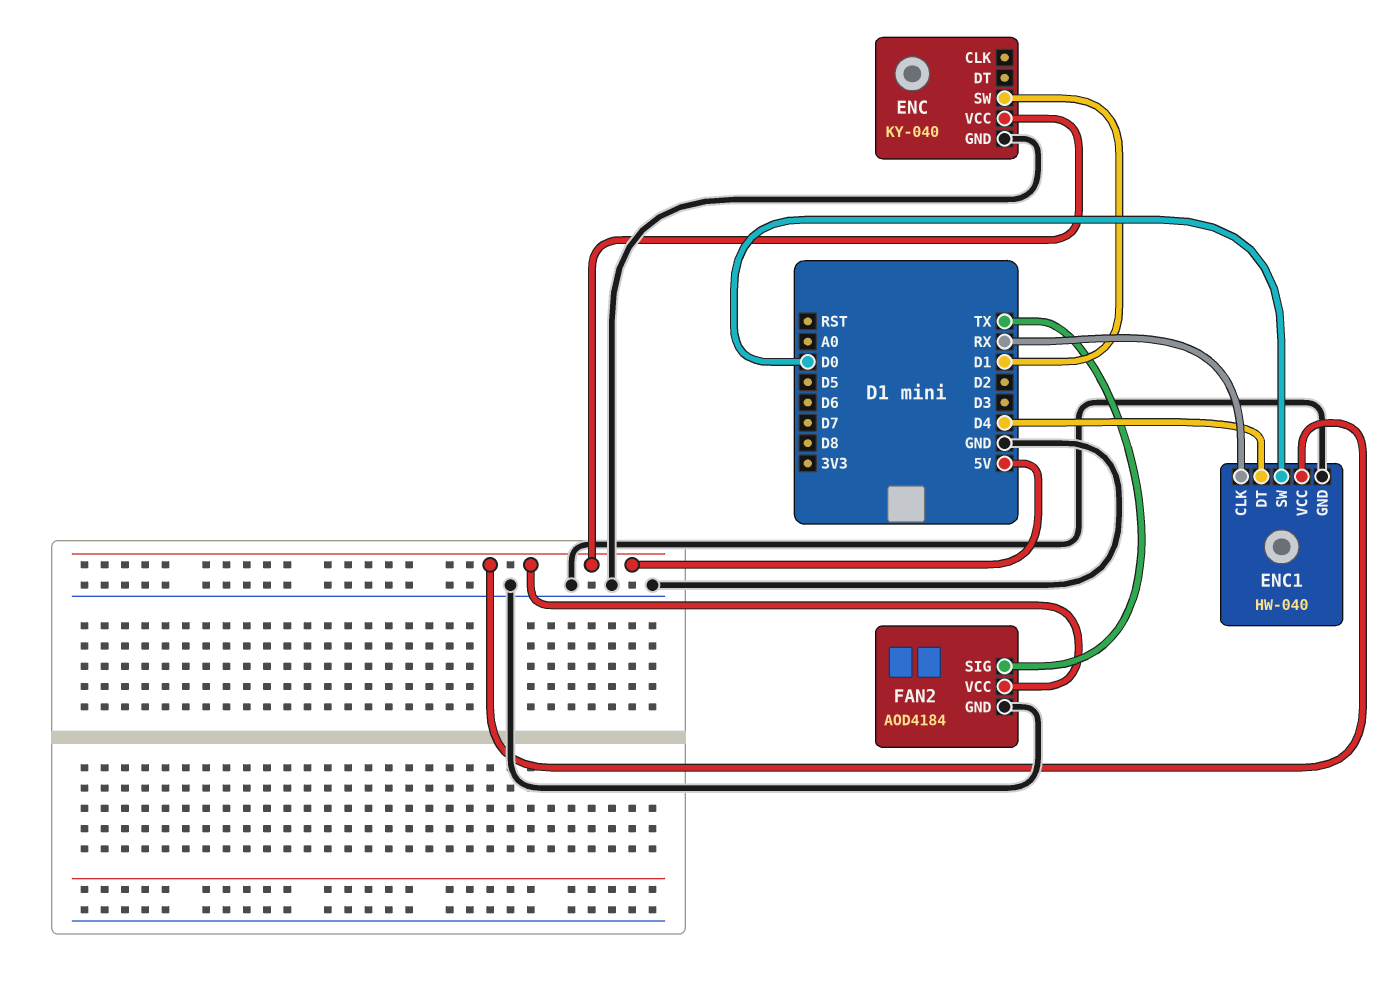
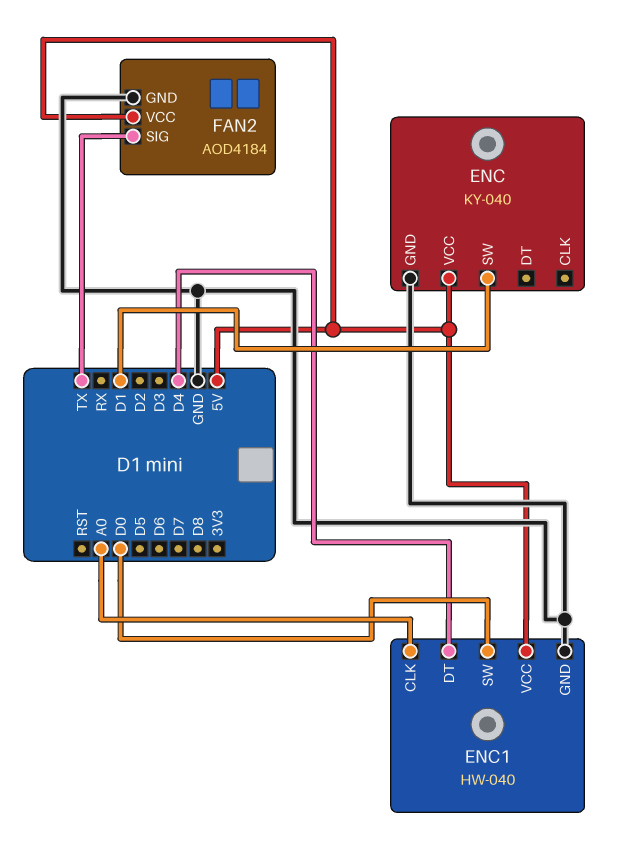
ENC1 pin CLK: RX -> A0

